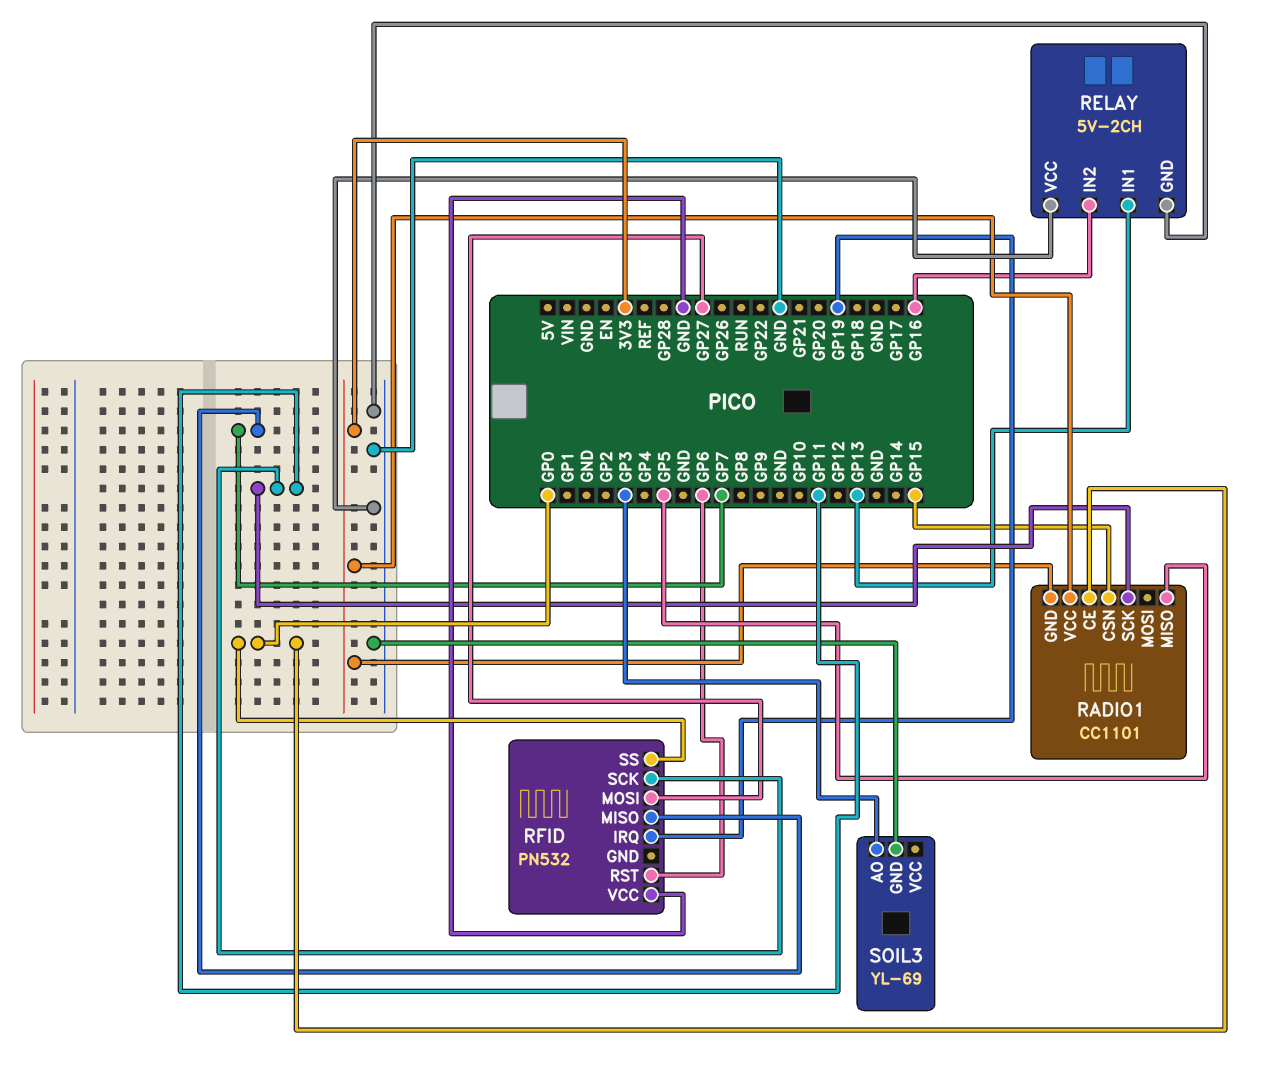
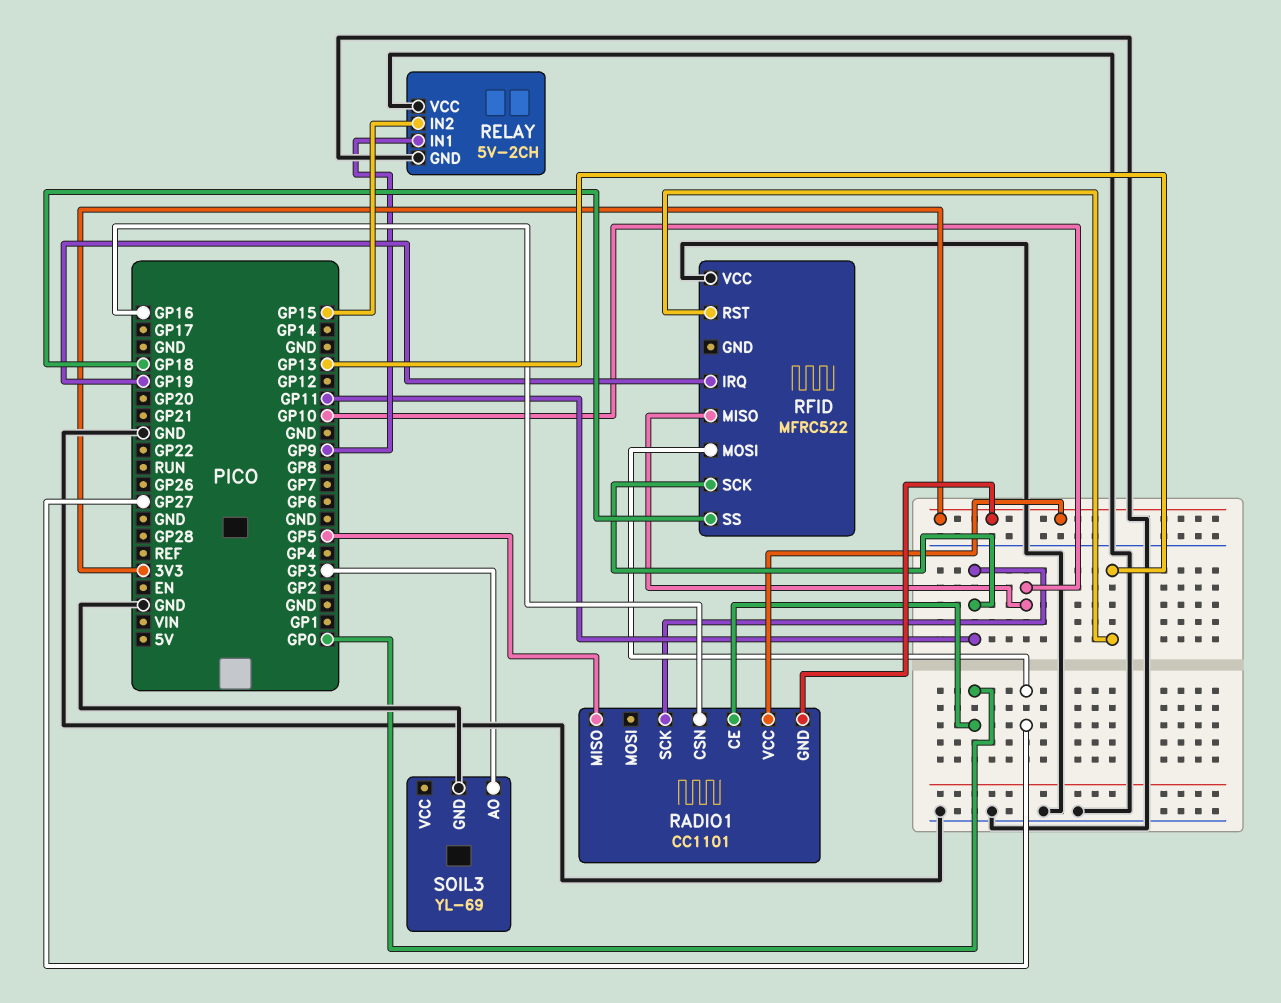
RADIO1 pin CSN: GP15 -> GP16
RELAY pin IN1: GP13 -> GP9
RELAY pin IN2: GP16 -> GP15
RFID: PN532 -> MFRC522
RFID pin MISO: GP7 -> GP10
RFID pin RST: GP6 -> GP13
RFID pin SS: GP0 -> GP18

